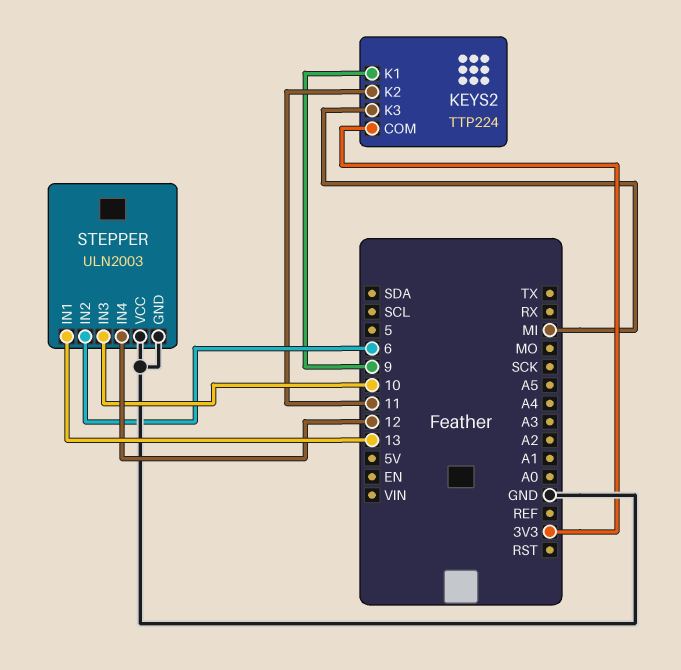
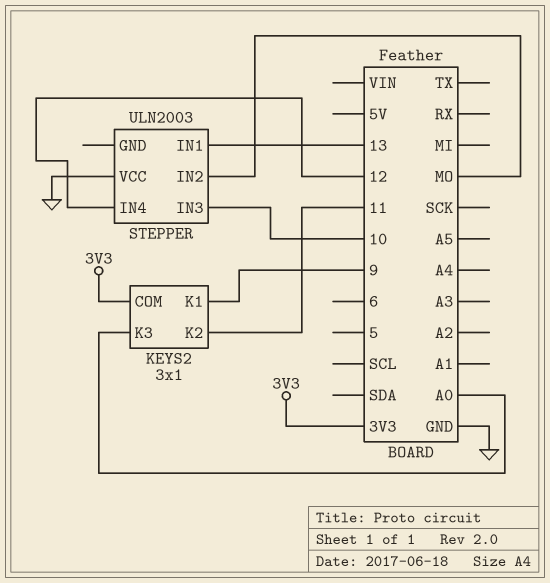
KEYS2: TTP224 -> 3x1
KEYS2 pin K3: MI -> A0
STEPPER pin GND: GND -> none
STEPPER pin IN2: 6 -> MO

